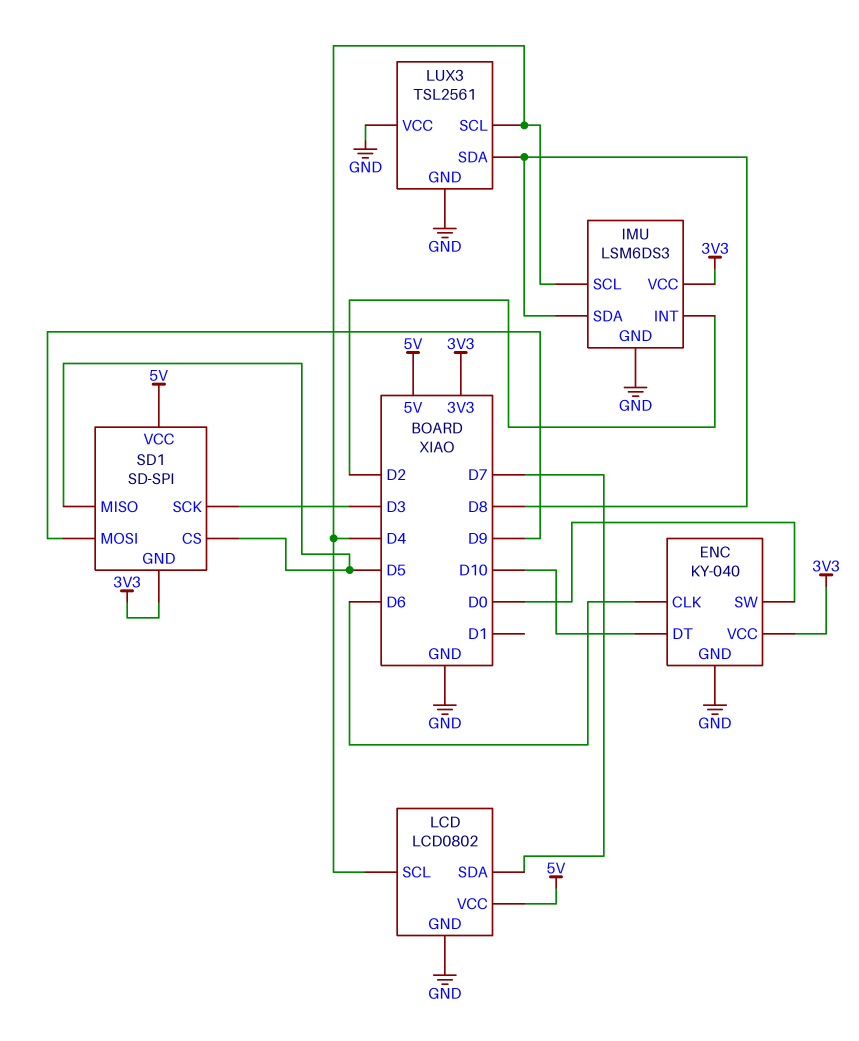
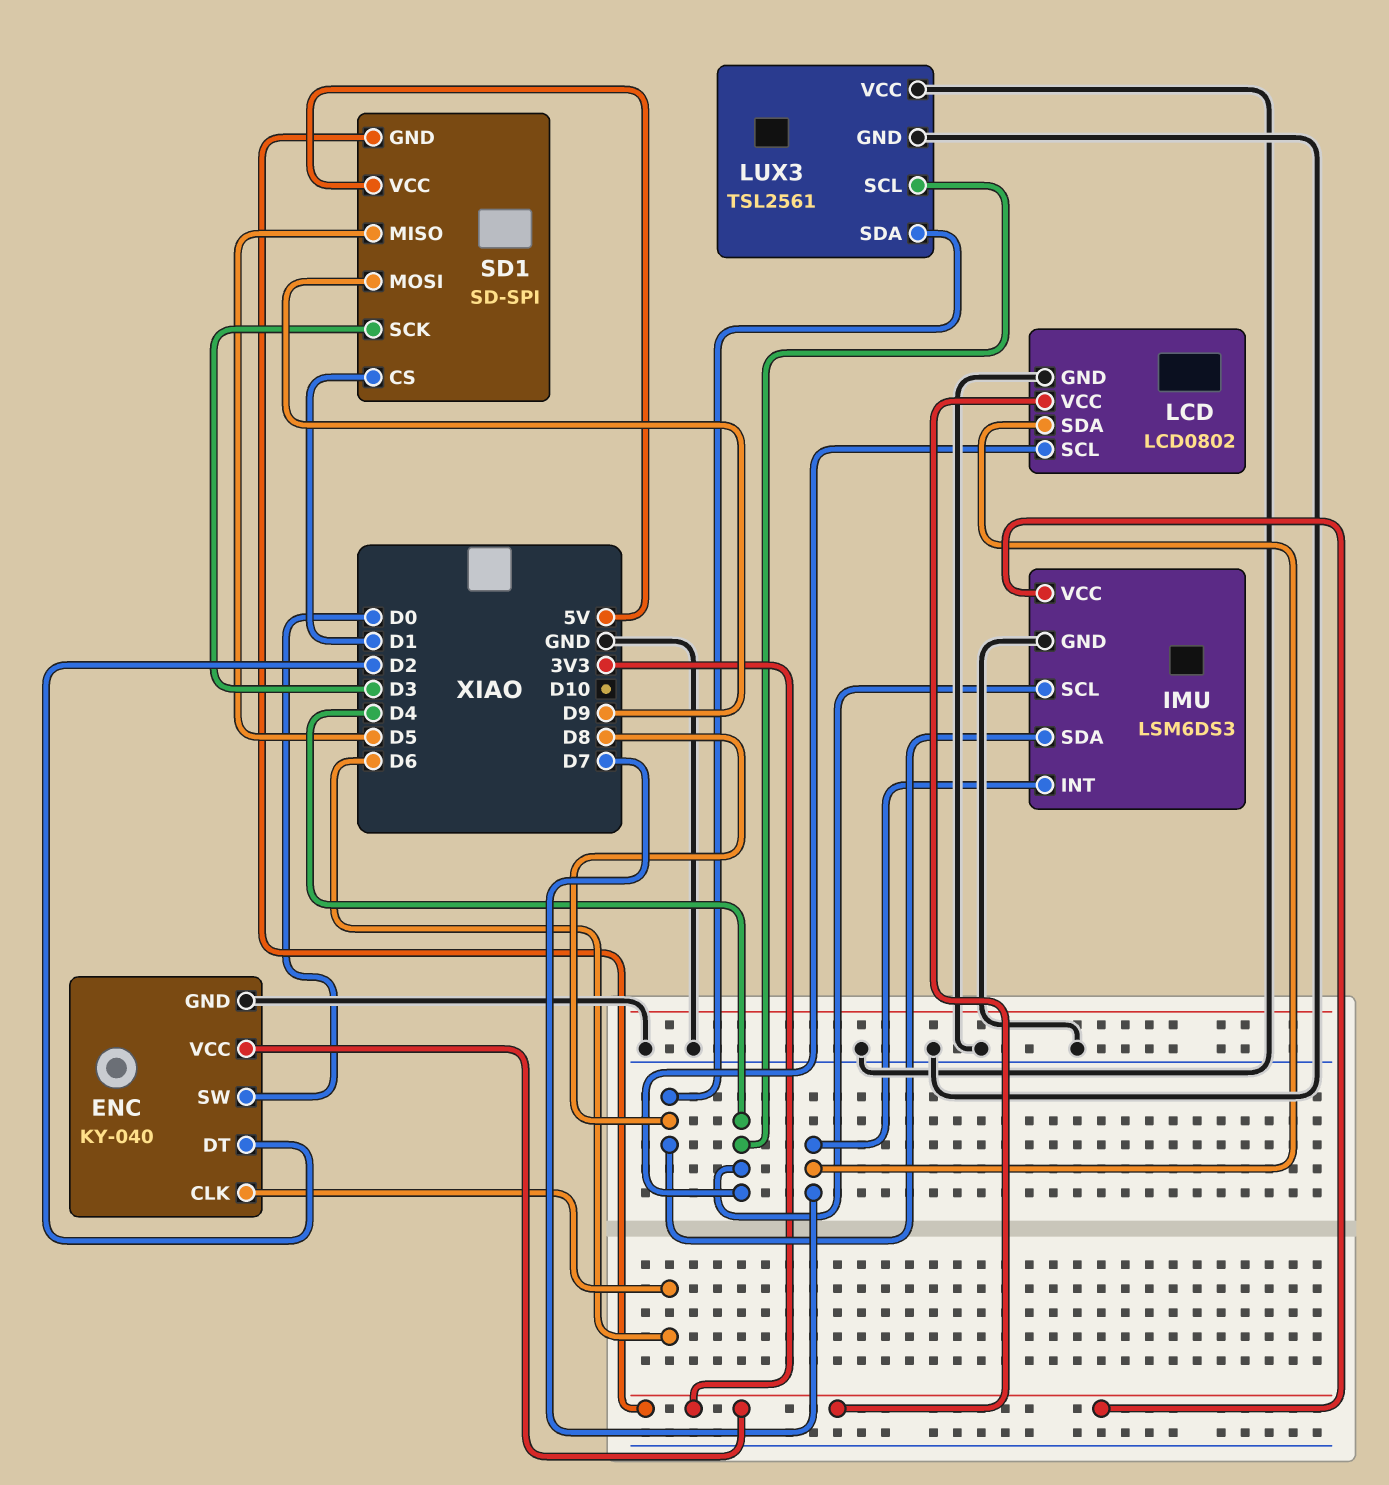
ENC pin DT: D10 -> D2
IMU pin INT: D2 -> D7
LCD pin VCC: 5V -> 3V3
SD1 pin CS: D5 -> D1

